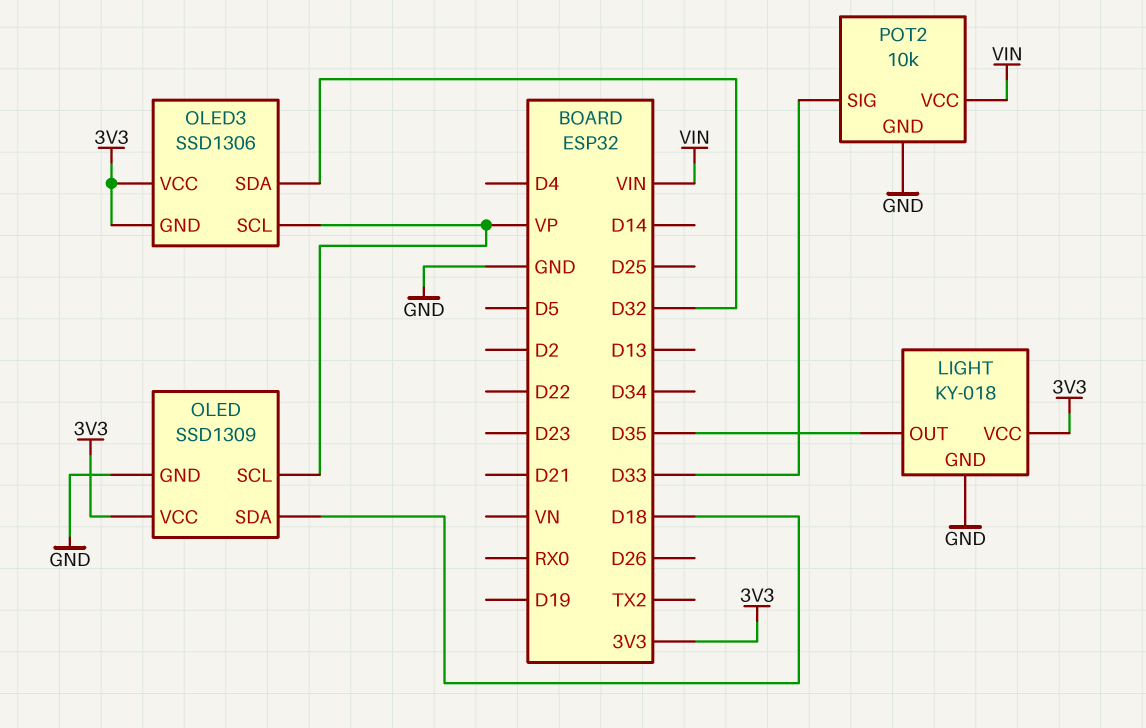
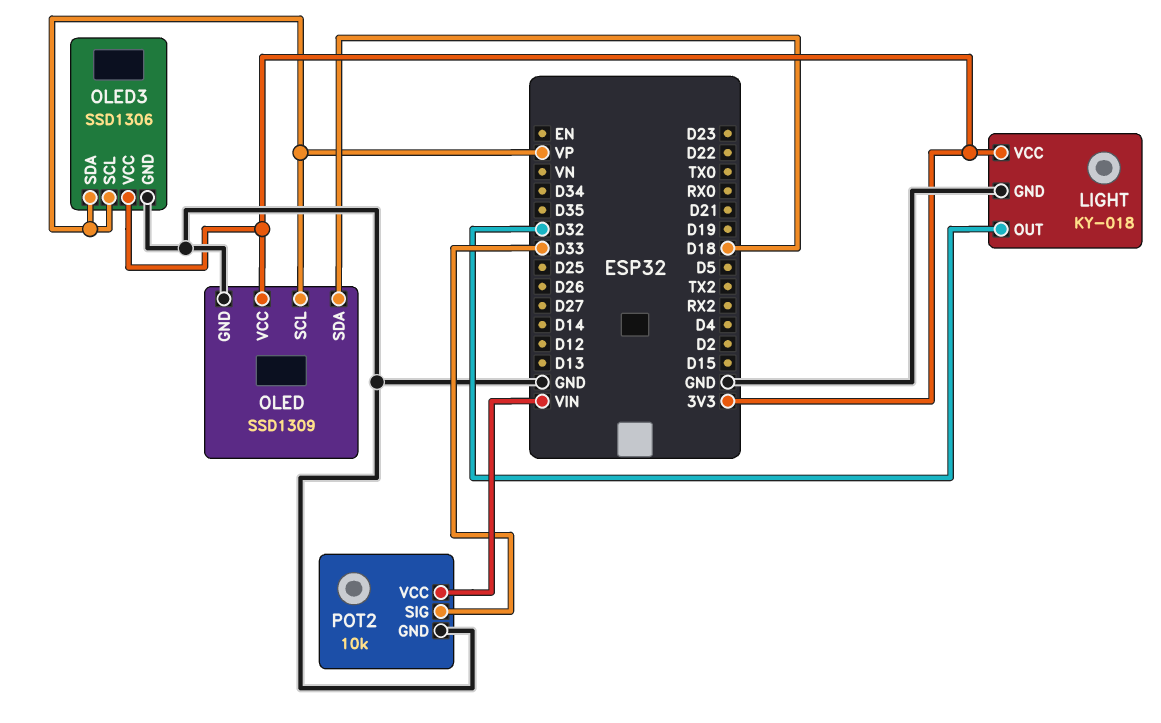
LIGHT pin OUT: D35 -> D32
OLED3 pin GND: 3V3 -> GND
OLED3 pin SDA: D32 -> VP

